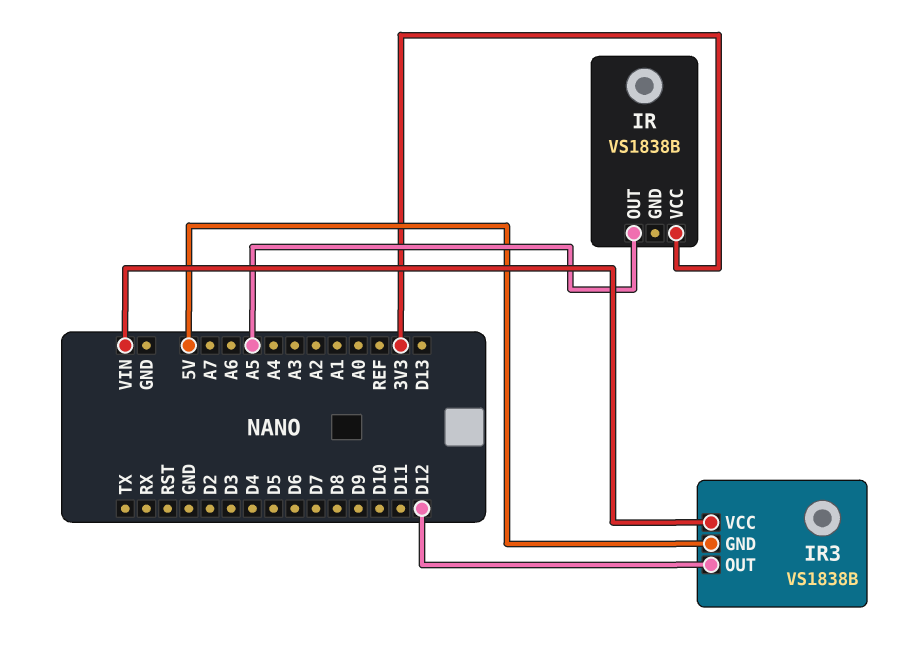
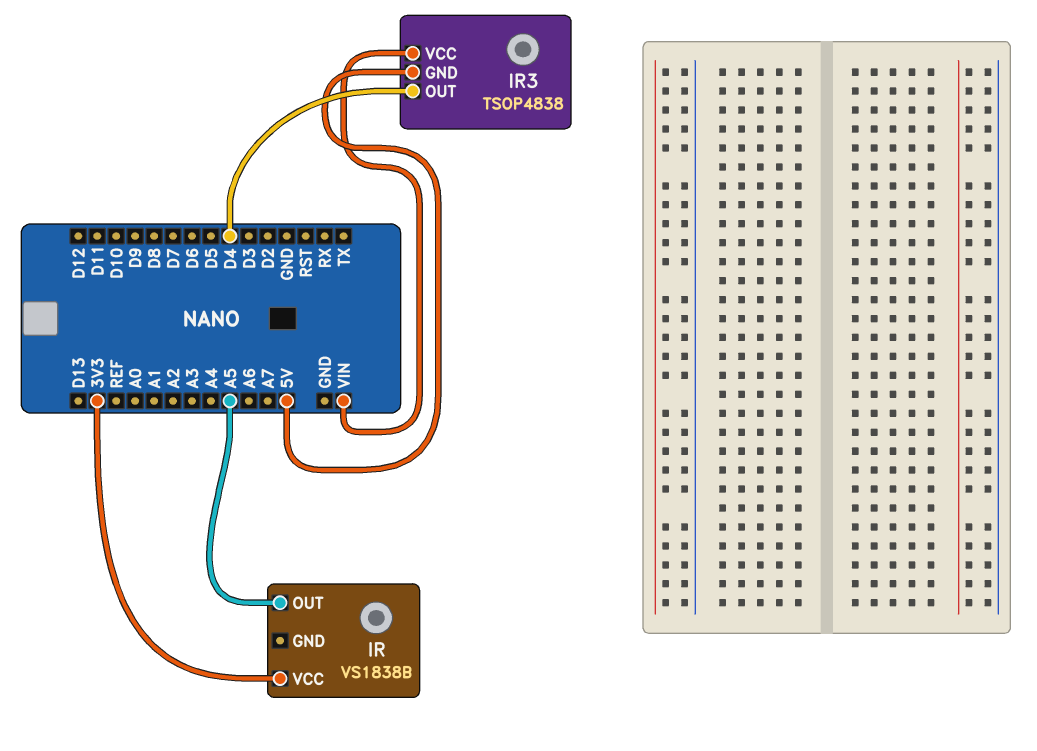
IR3: VS1838B -> TSOP4838
IR3 pin OUT: D12 -> D4

